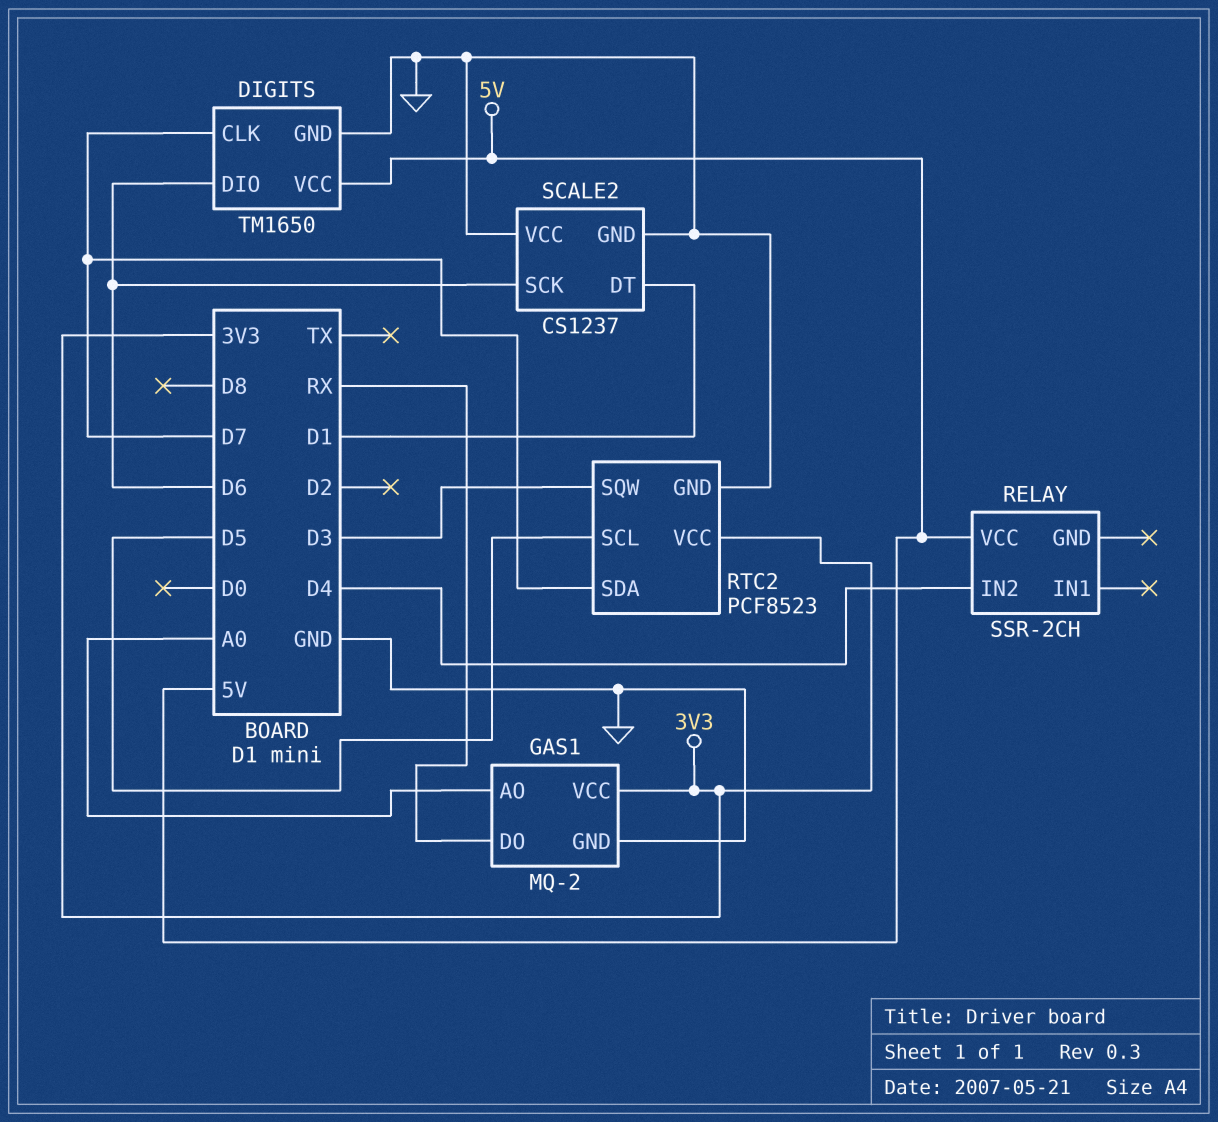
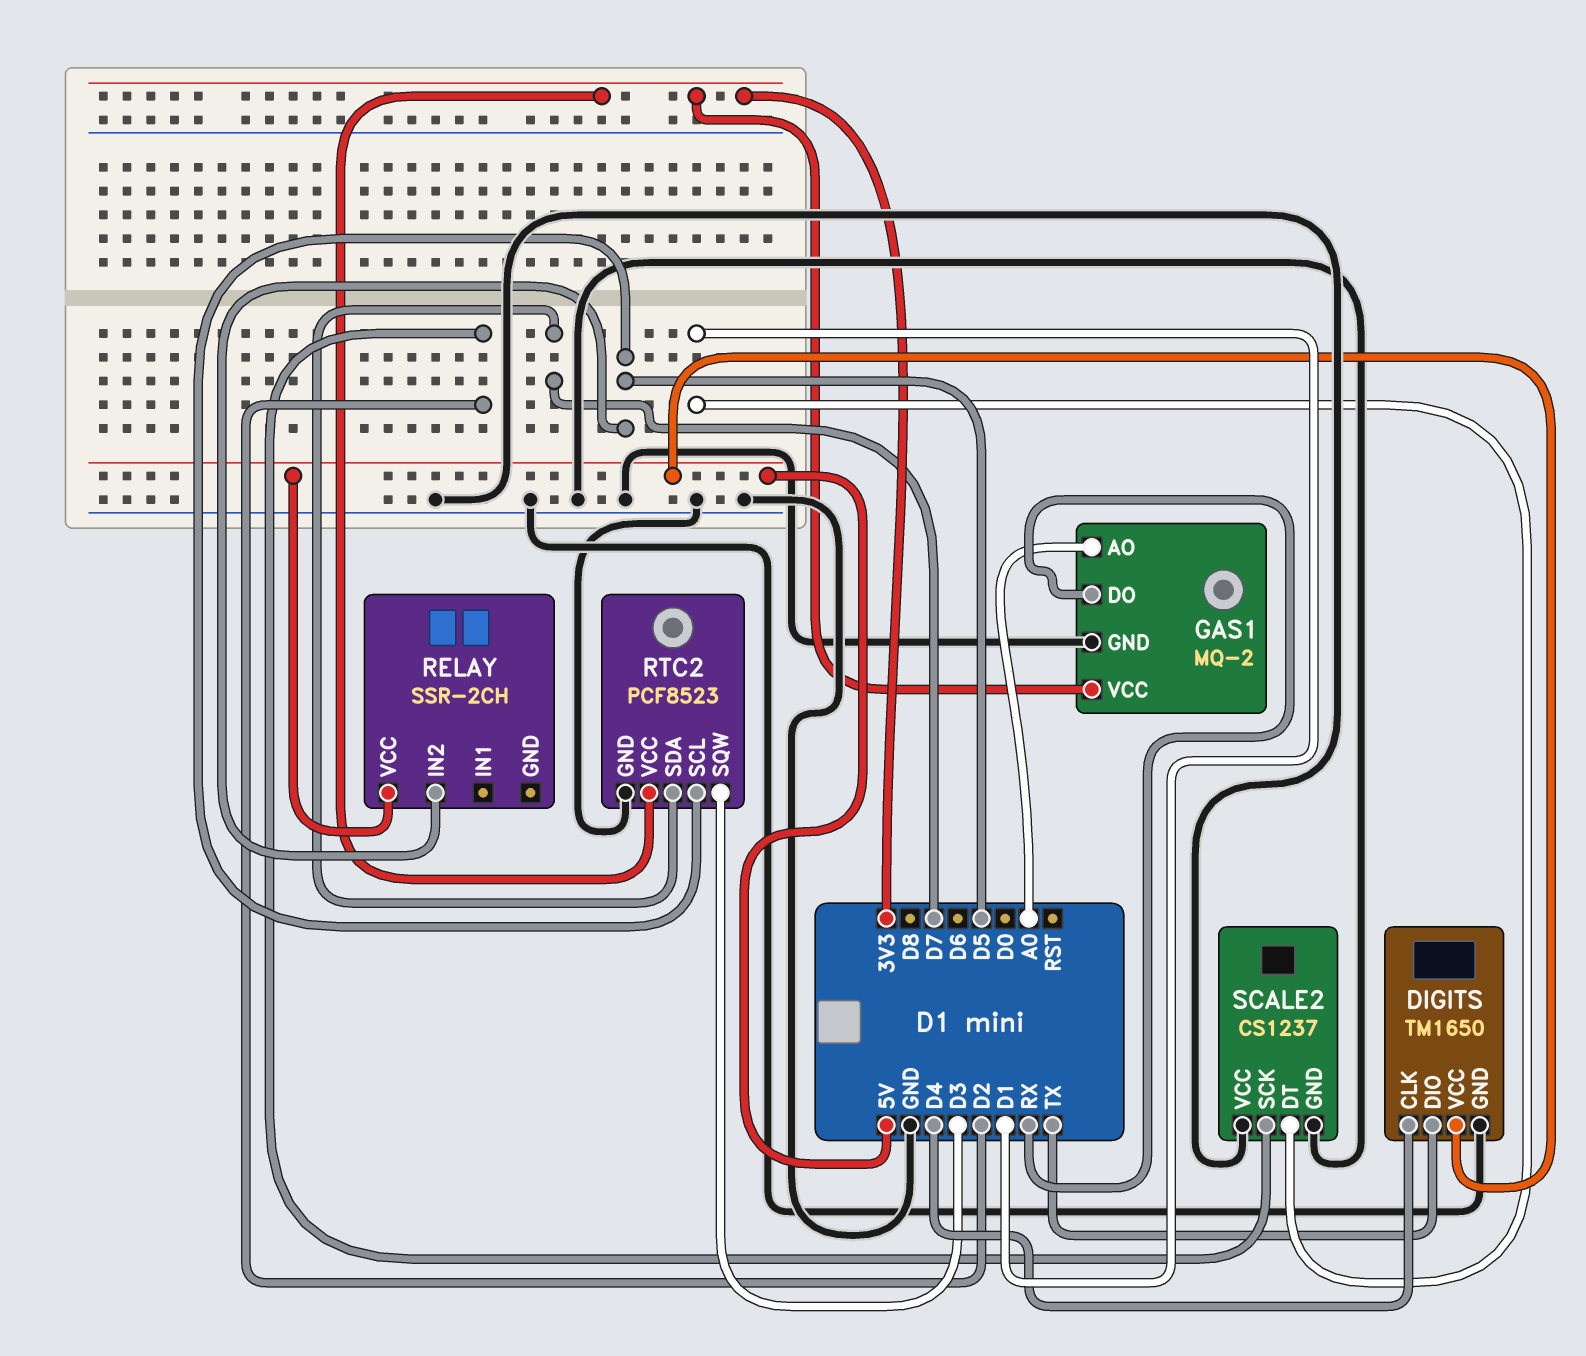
DIGITS pin CLK: D7 -> D4
DIGITS pin DIO: D6 -> TX
RELAY pin IN2: D4 -> D5
SCALE2 pin SCK: D6 -> D2

